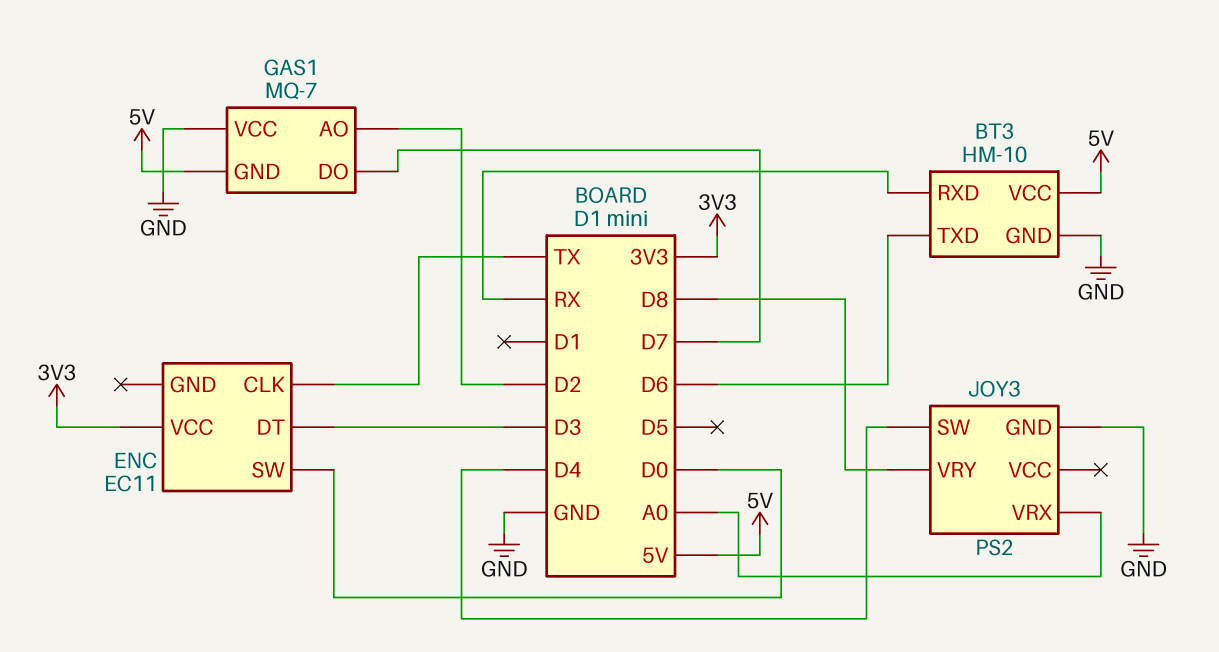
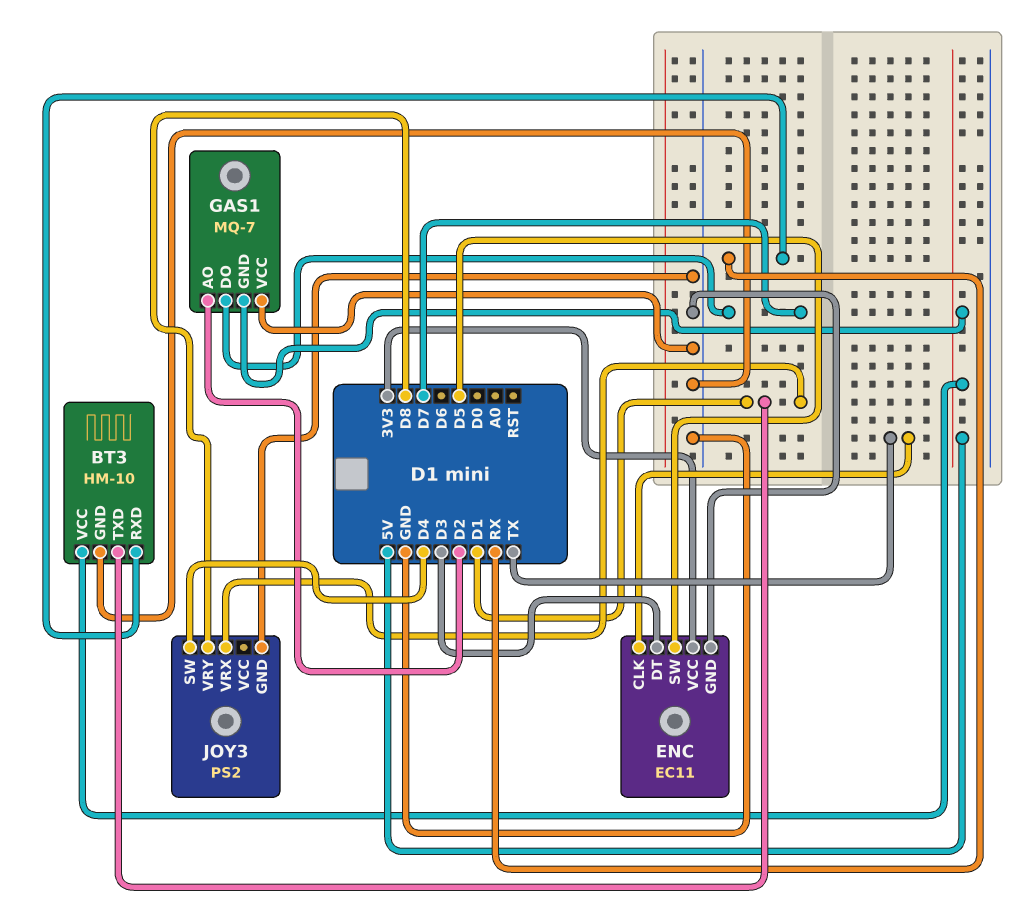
BT3 pin TXD: D6 -> D1
ENC pin GND: none -> GND
ENC pin SW: D0 -> D5
JOY3 pin VRX: A0 -> D1

